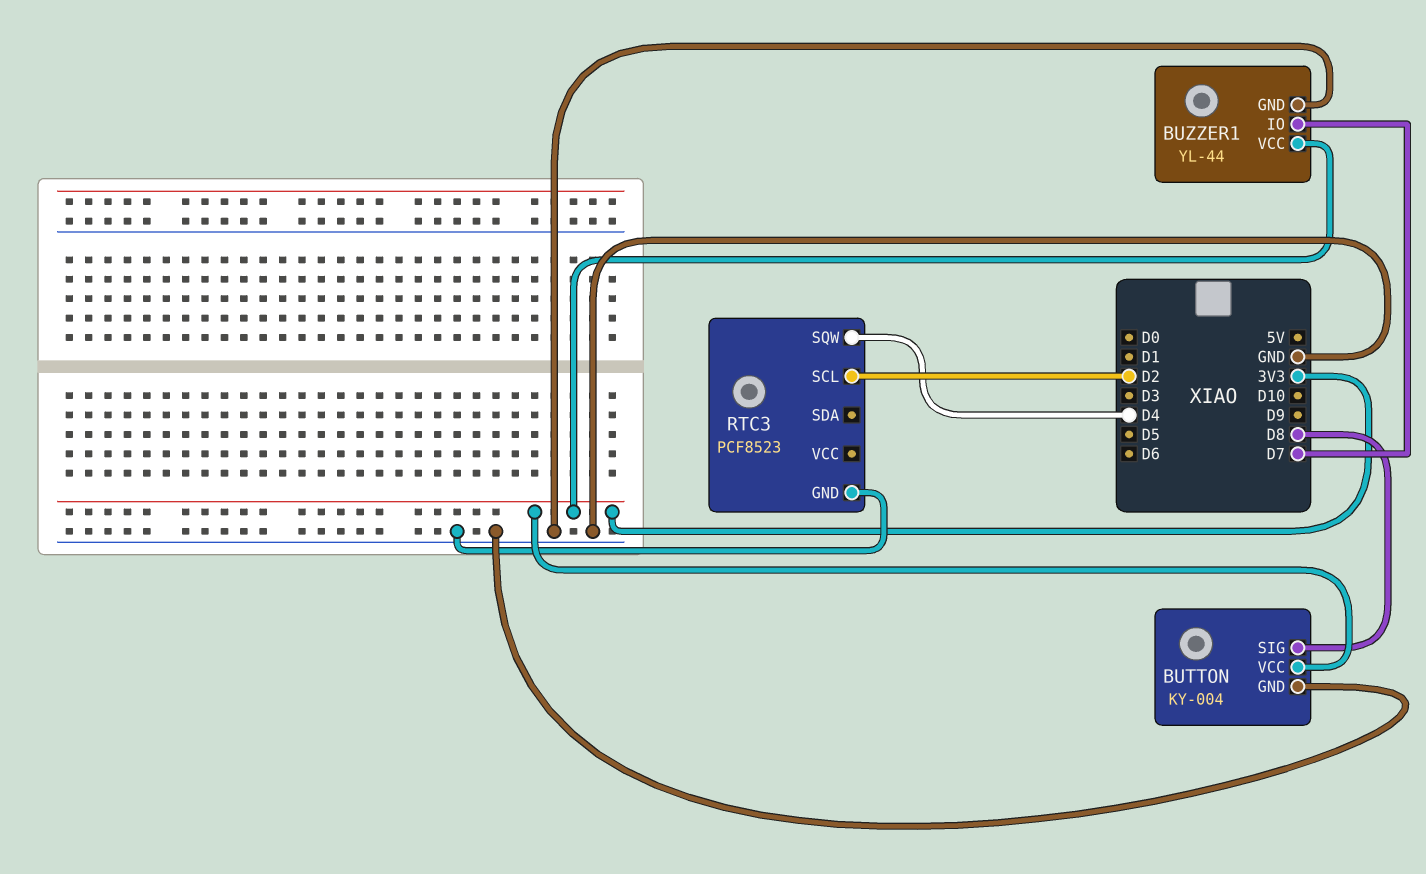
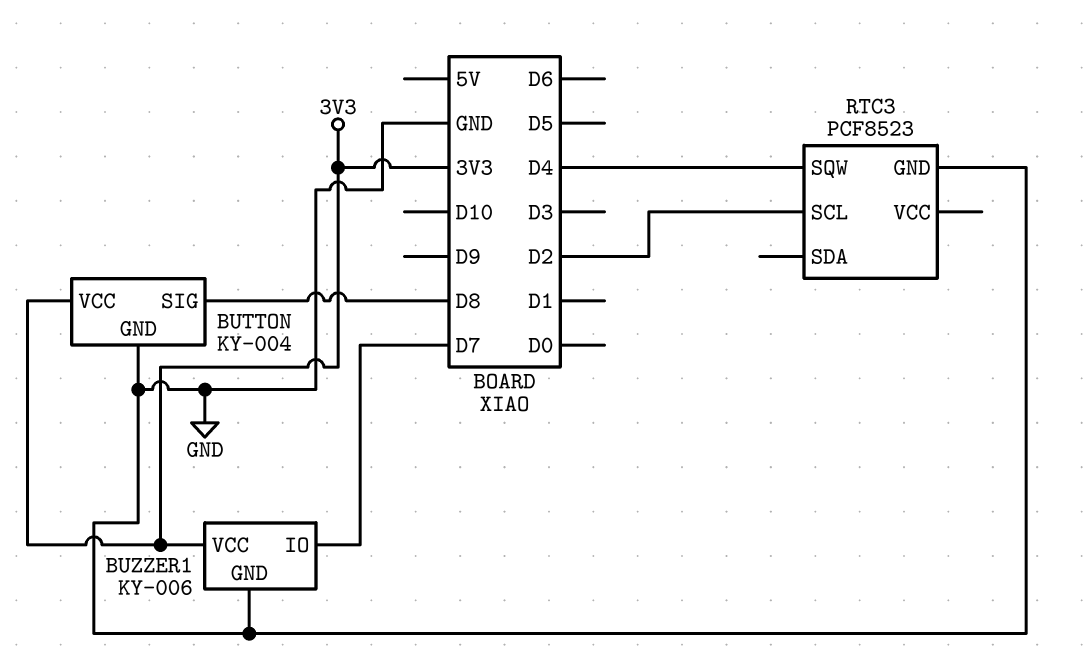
BUZZER1: YL-44 -> KY-006

